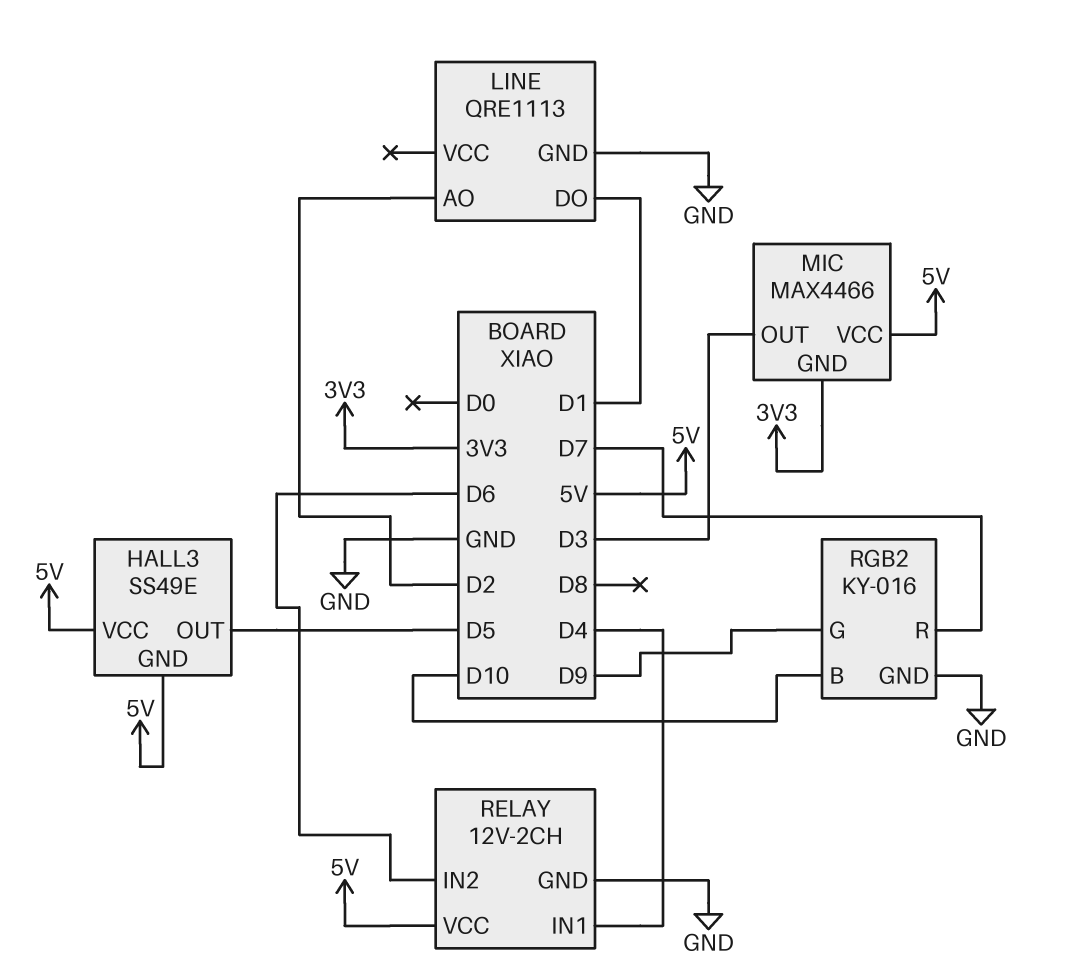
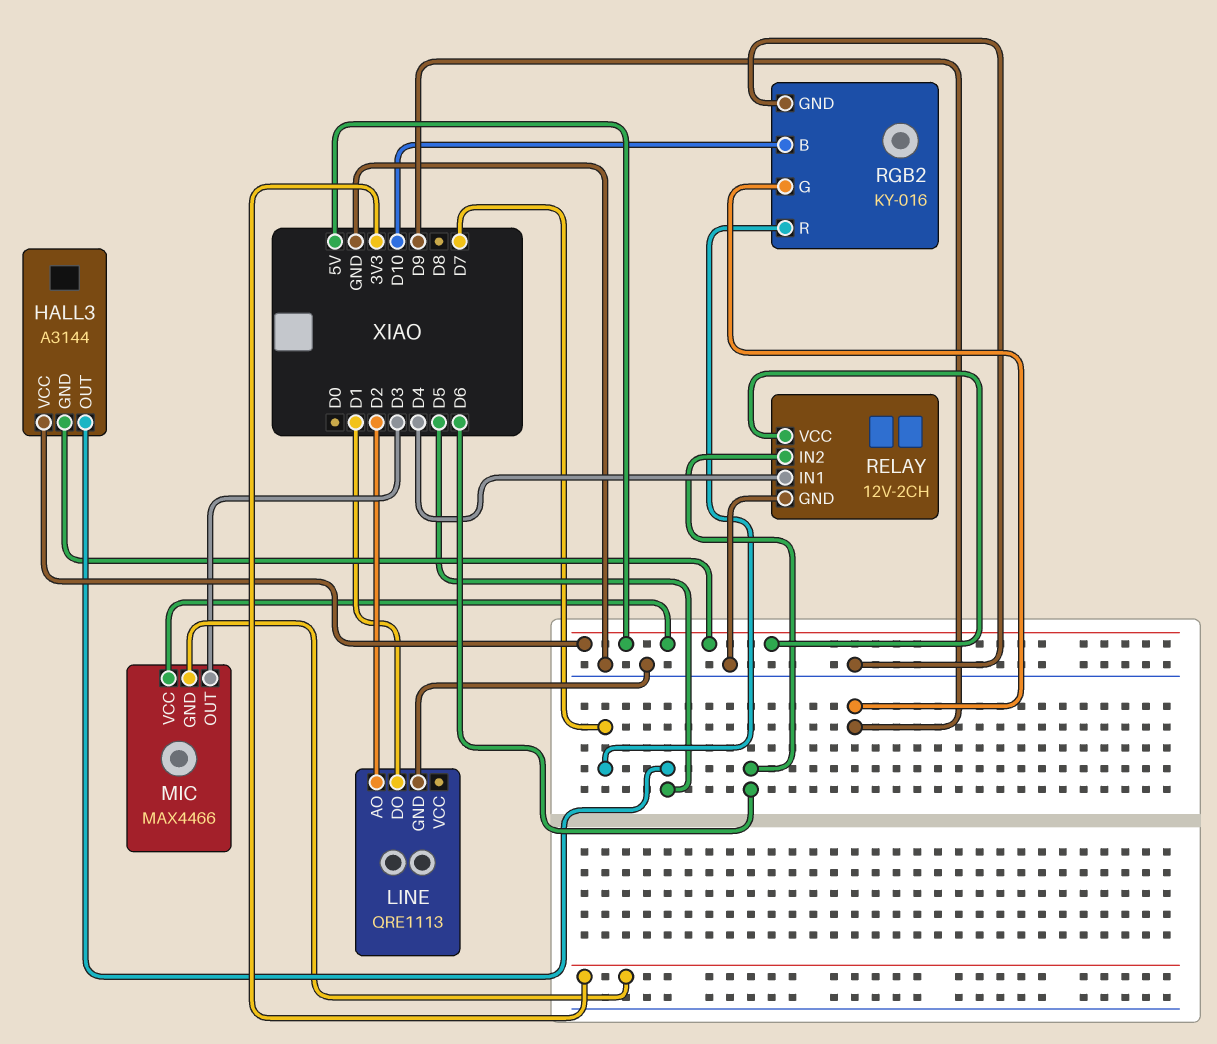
HALL3: SS49E -> A3144

